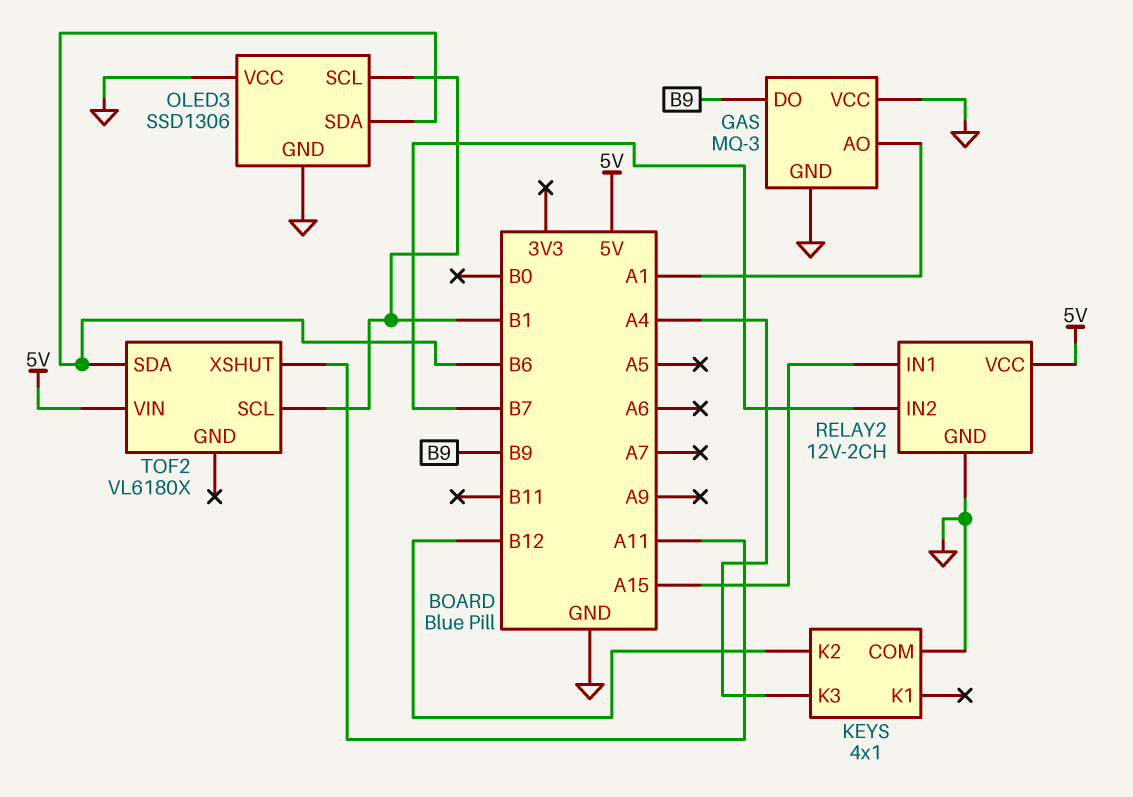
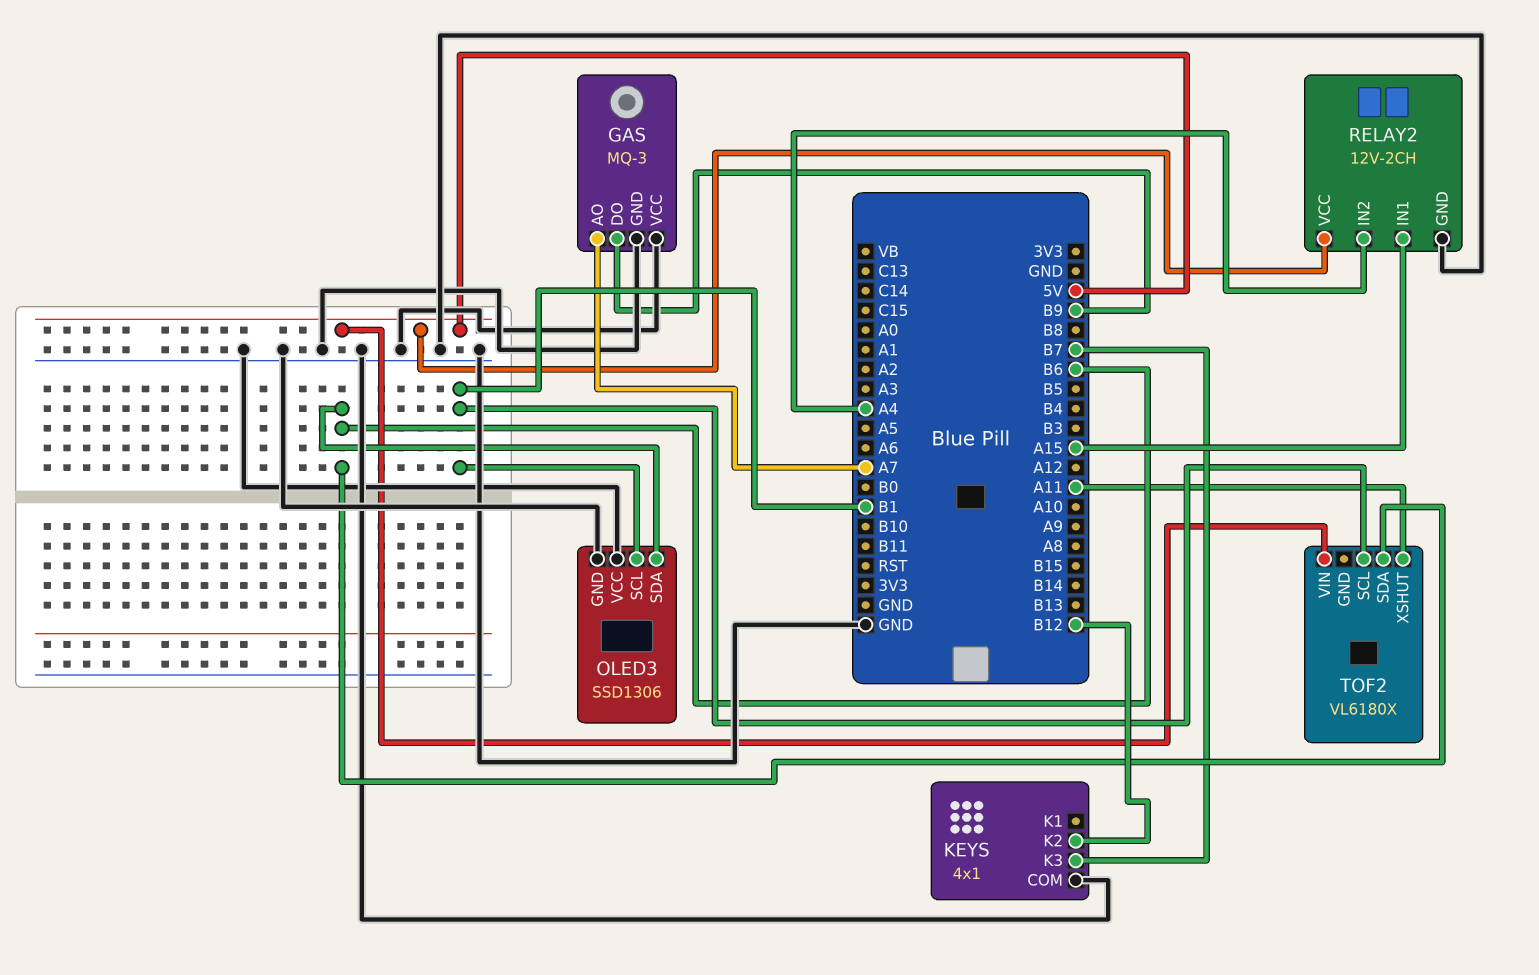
GAS pin AO: A1 -> A7
KEYS pin K3: A4 -> B7
RELAY2 pin IN2: B7 -> A4

